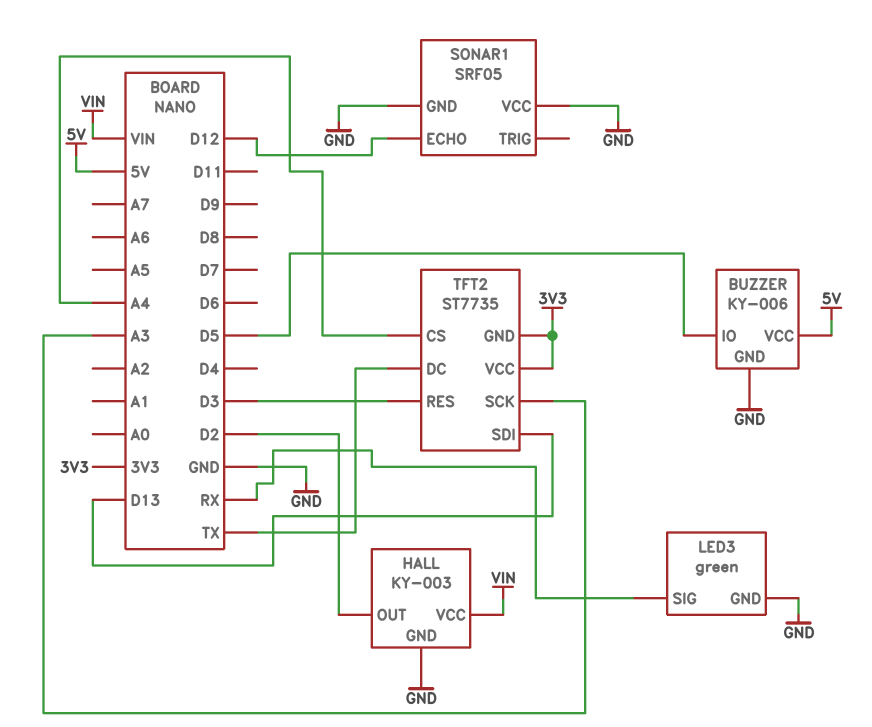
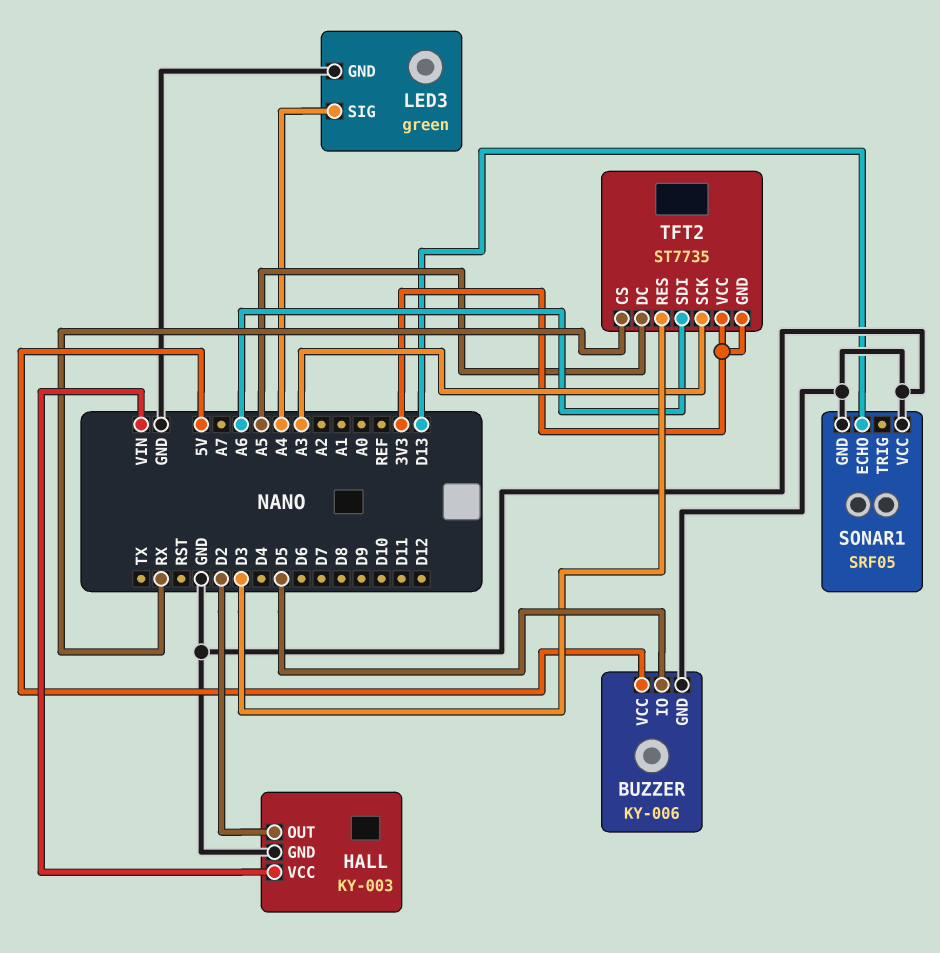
LED3 pin SIG: RX -> A4
SONAR1 pin ECHO: D12 -> D13
TFT2 pin CS: A4 -> RX
TFT2 pin DC: TX -> A5
TFT2 pin SDI: D13 -> A6

